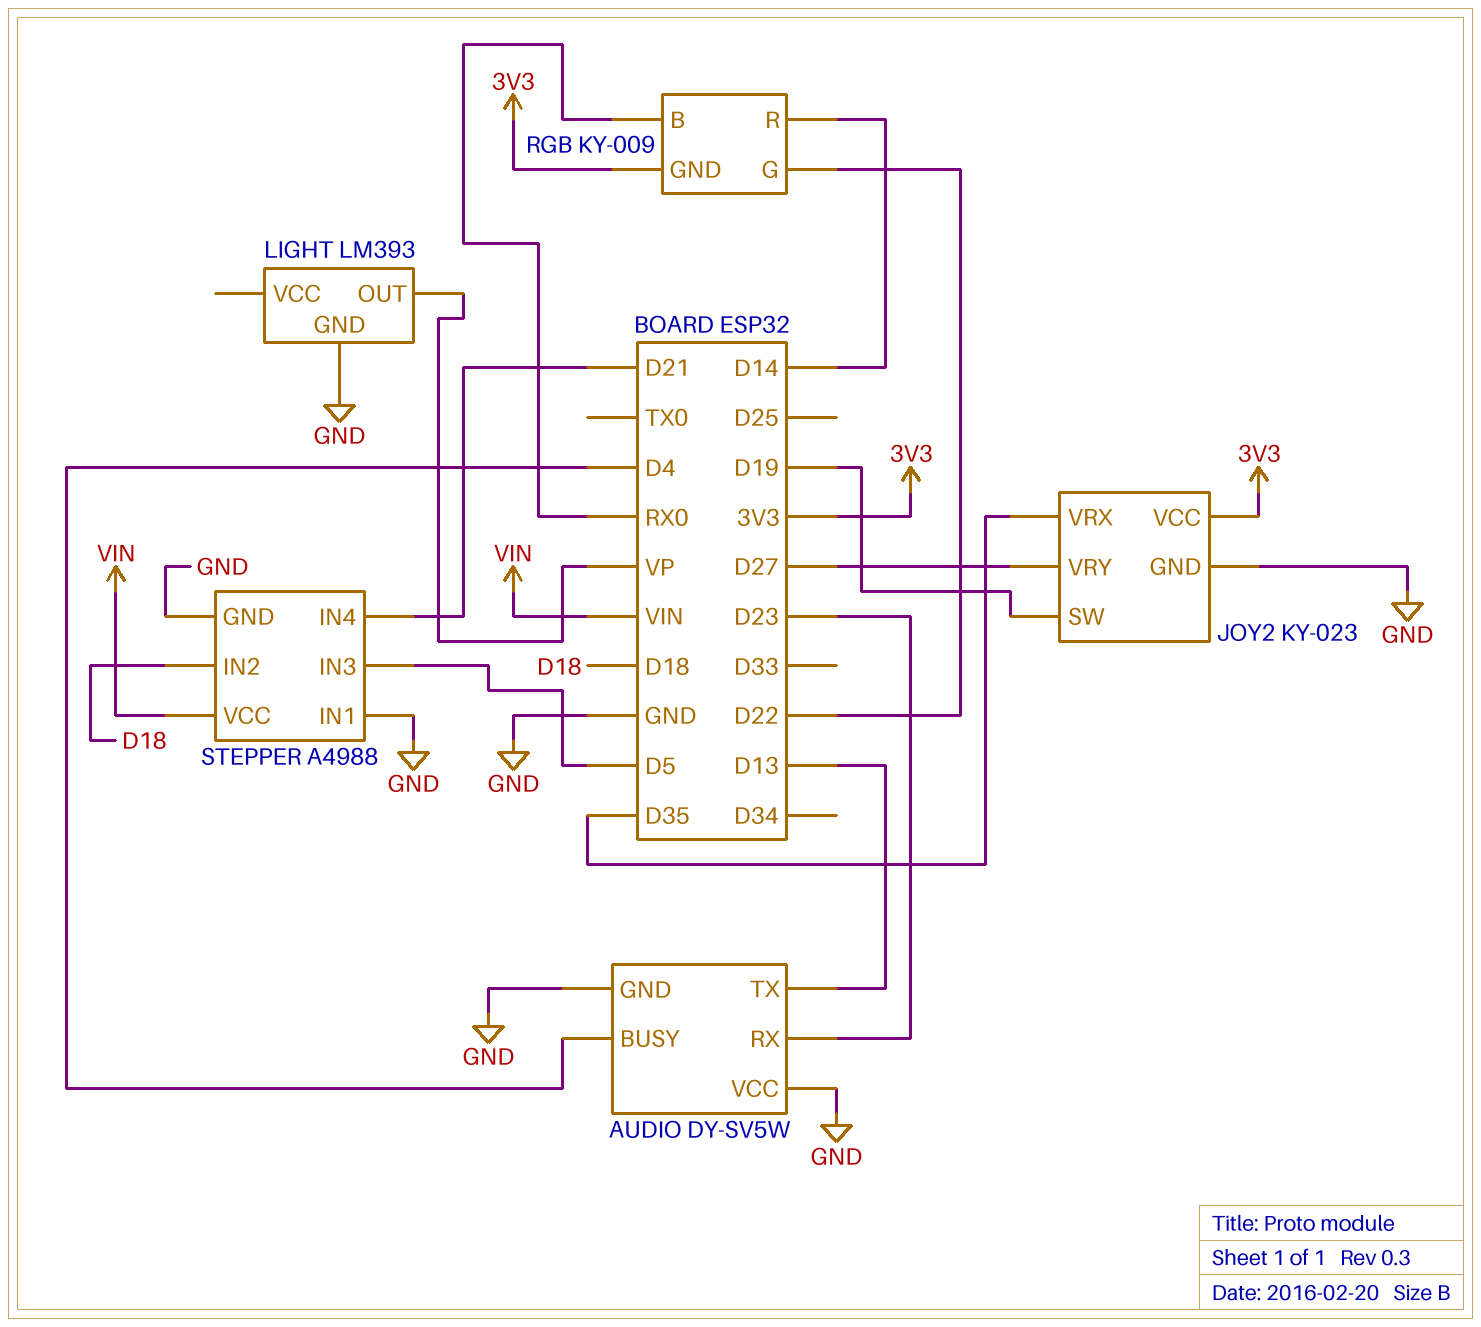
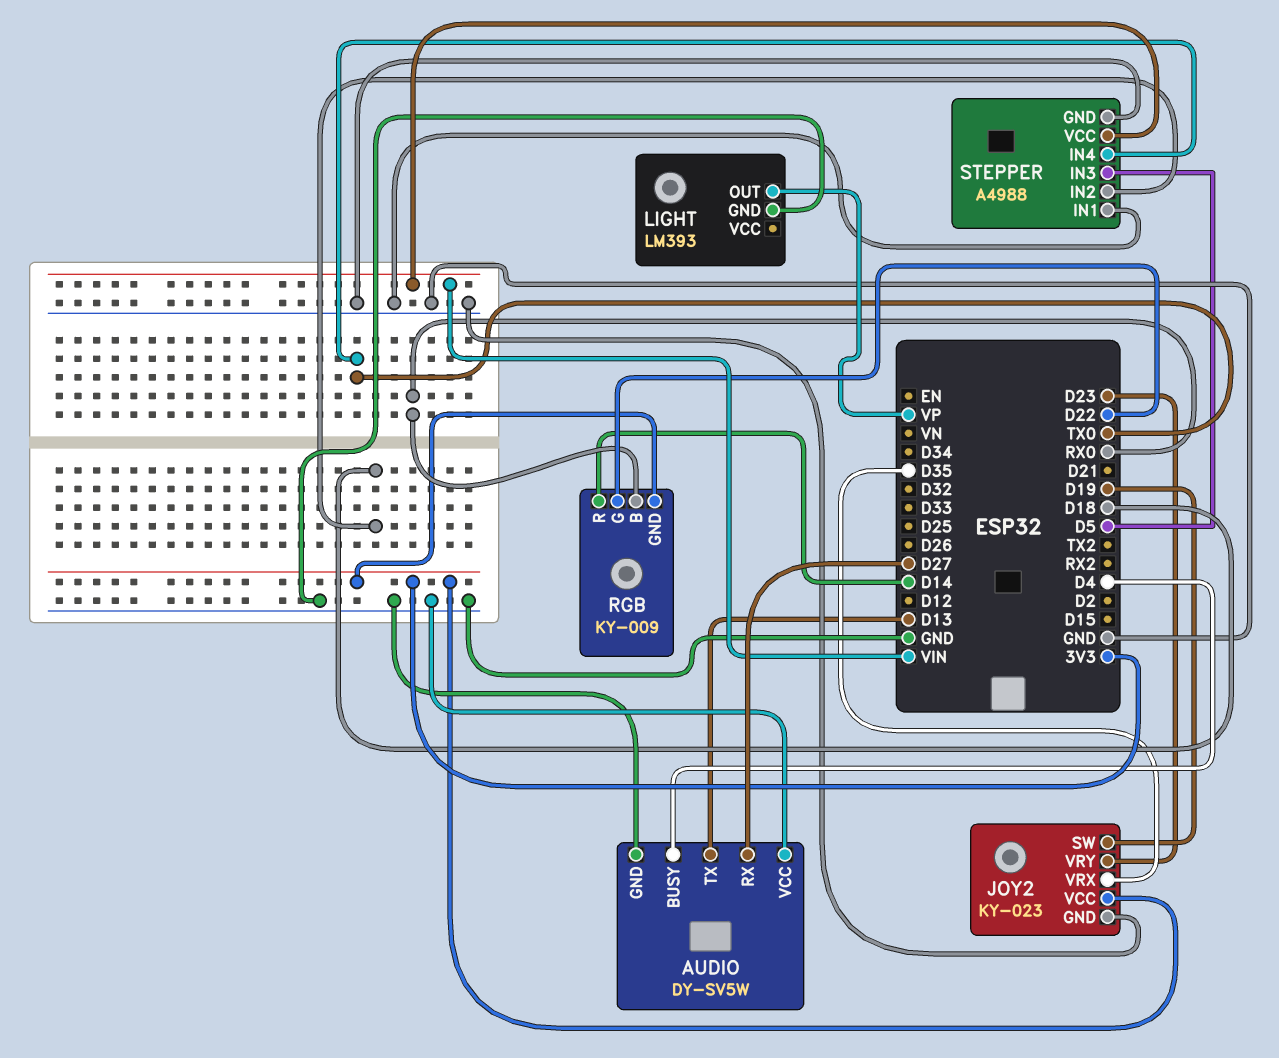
AUDIO pin RX: D23 -> D27
JOY2 pin VRY: D27 -> D23
STEPPER pin IN4: D21 -> TX0

